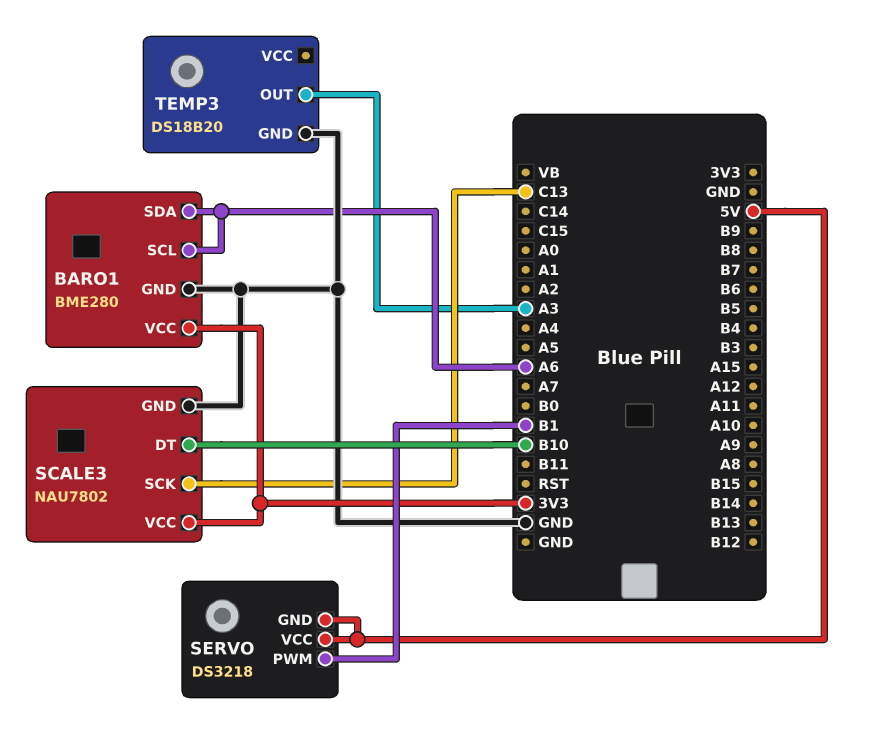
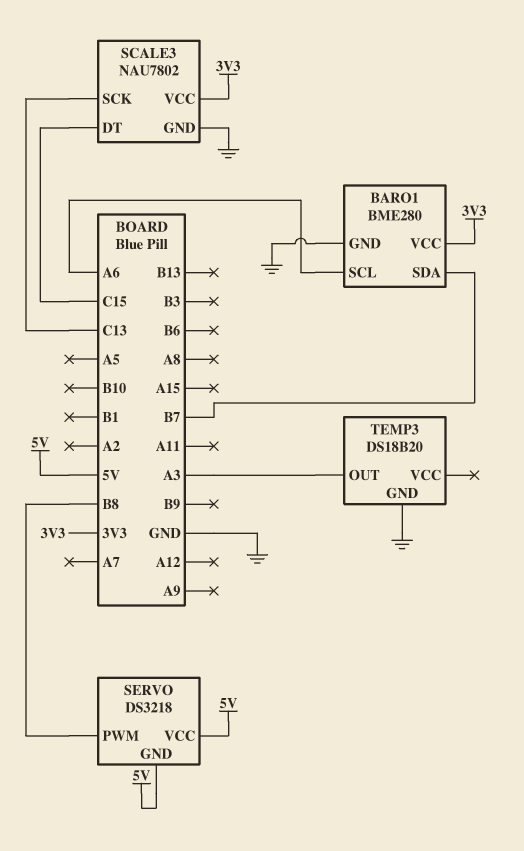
BARO1 pin SDA: A6 -> B7
SCALE3 pin DT: B10 -> C15
SERVO pin PWM: B1 -> B8

